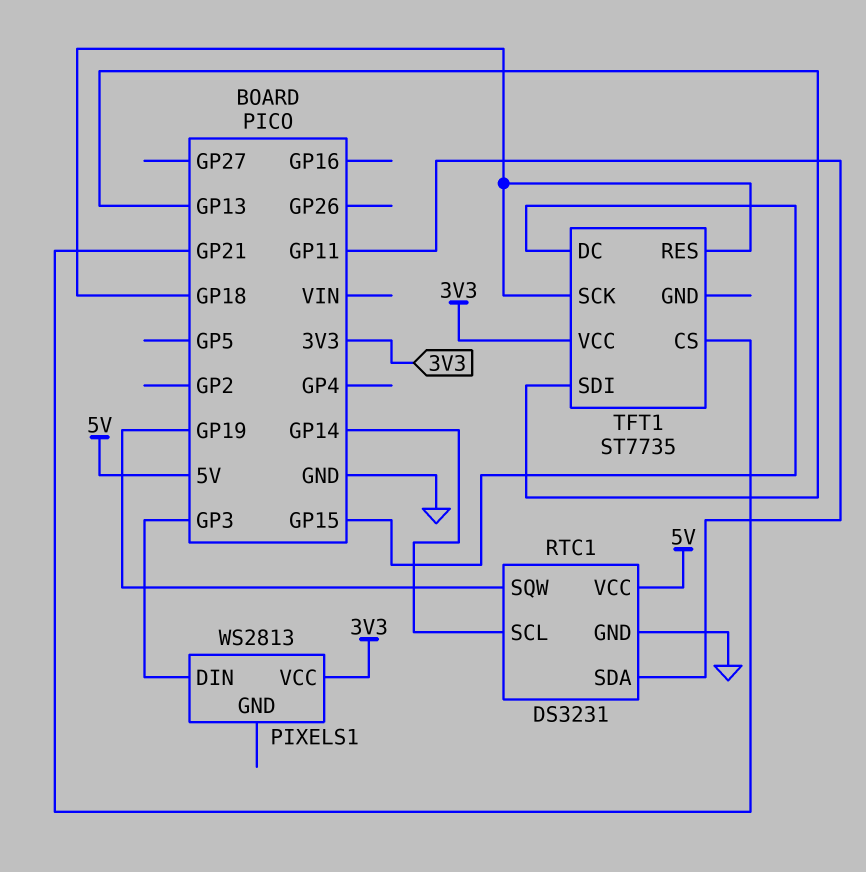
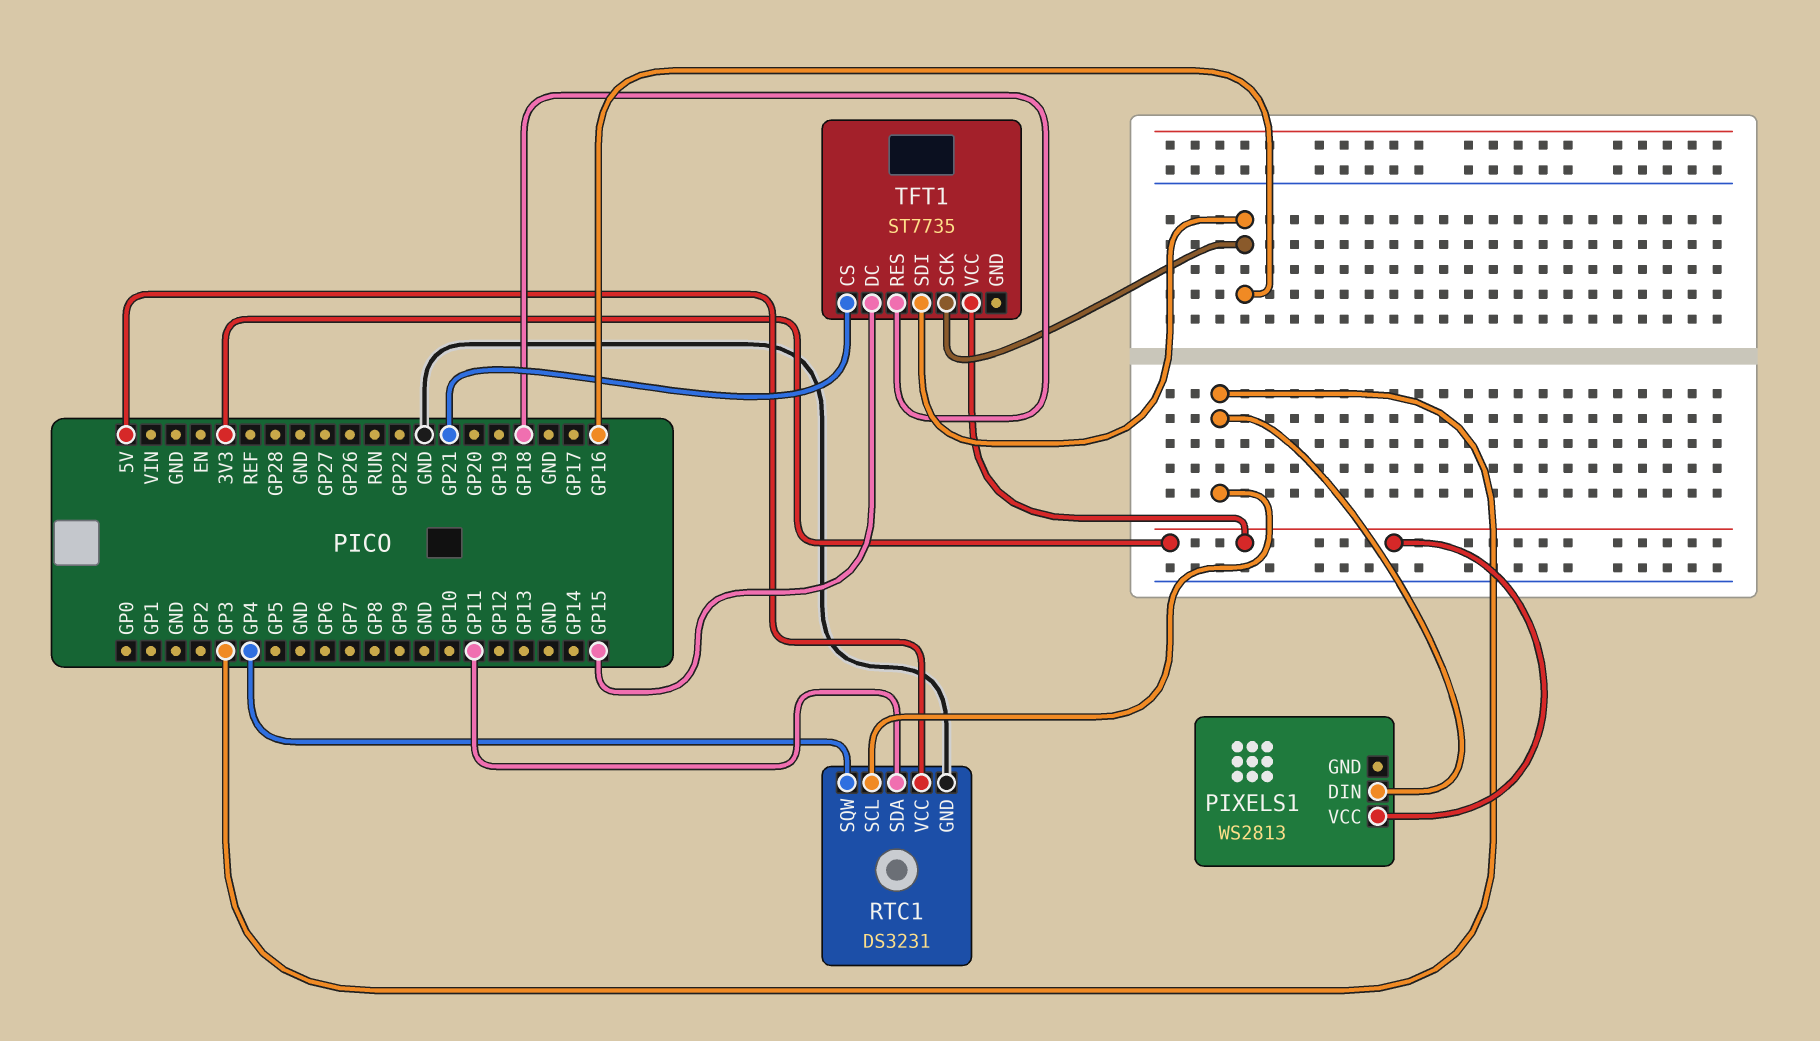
RTC1 pin SCL: GP14 -> GP3
RTC1 pin SQW: GP19 -> GP4
TFT1 pin SCK: GP18 -> GP16
TFT1 pin SDI: GP13 -> GP16

